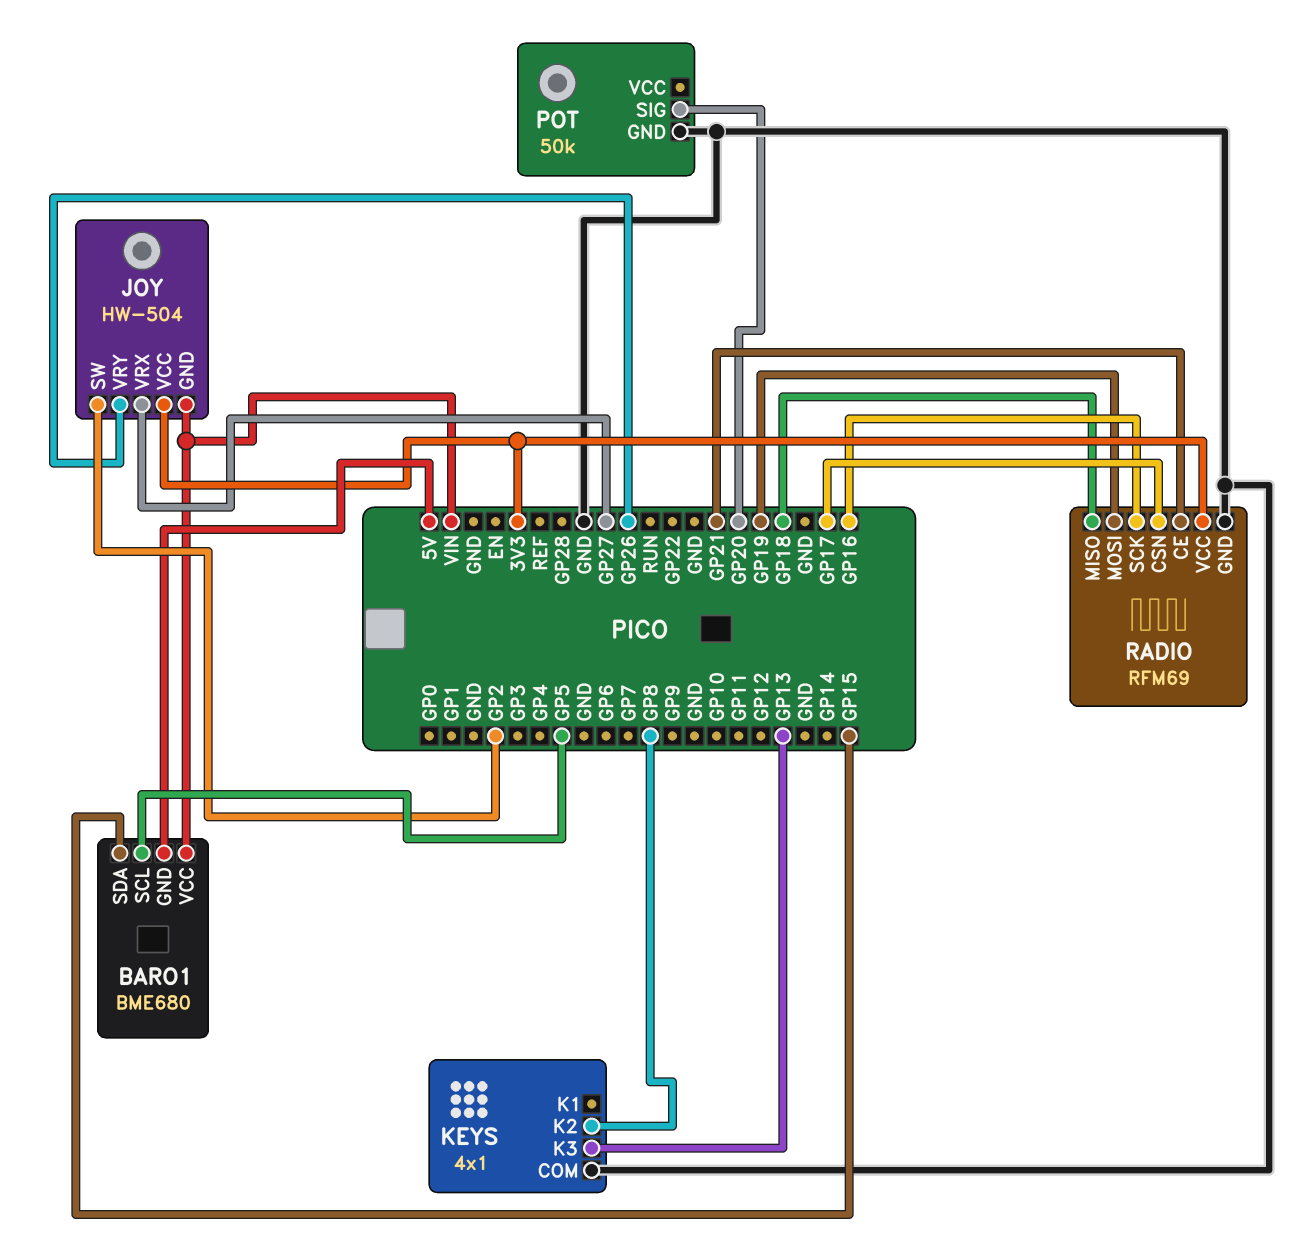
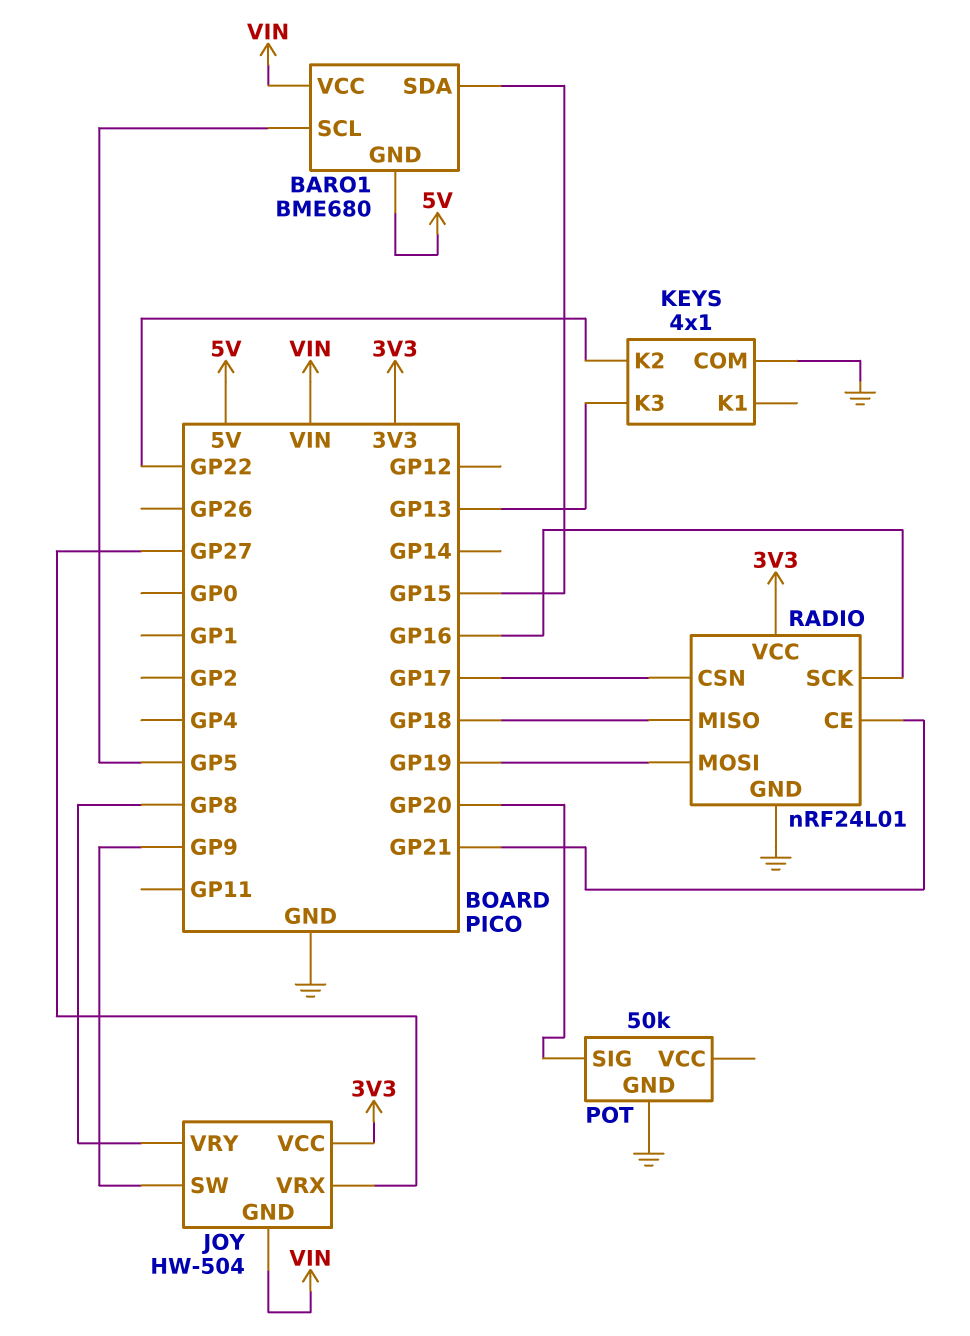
JOY pin SW: GP2 -> GP9
JOY pin VRY: GP26 -> GP8
KEYS pin K2: GP8 -> GP22
RADIO: RFM69 -> nRF24L01

